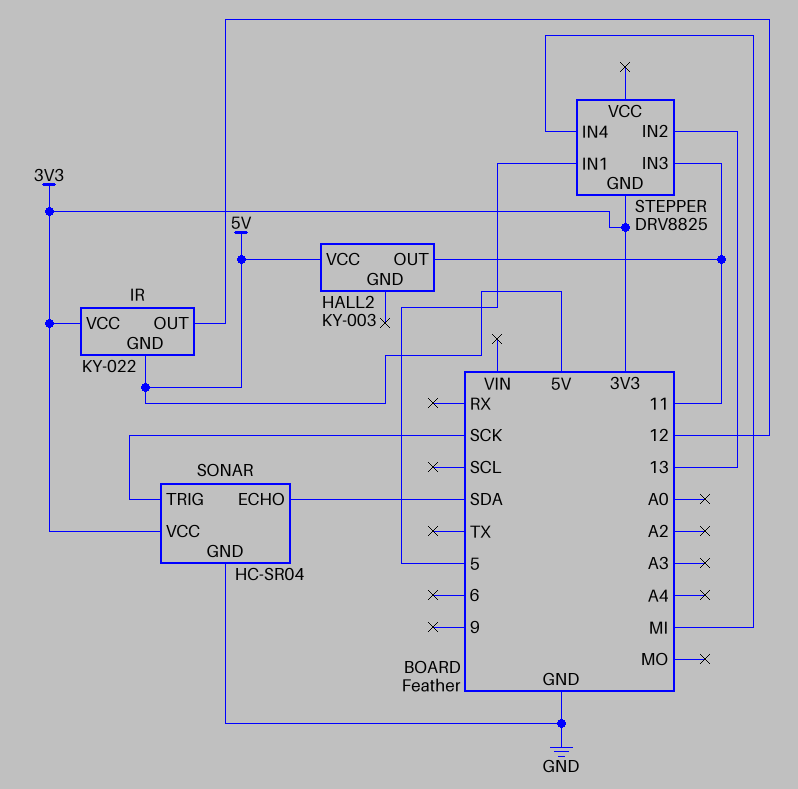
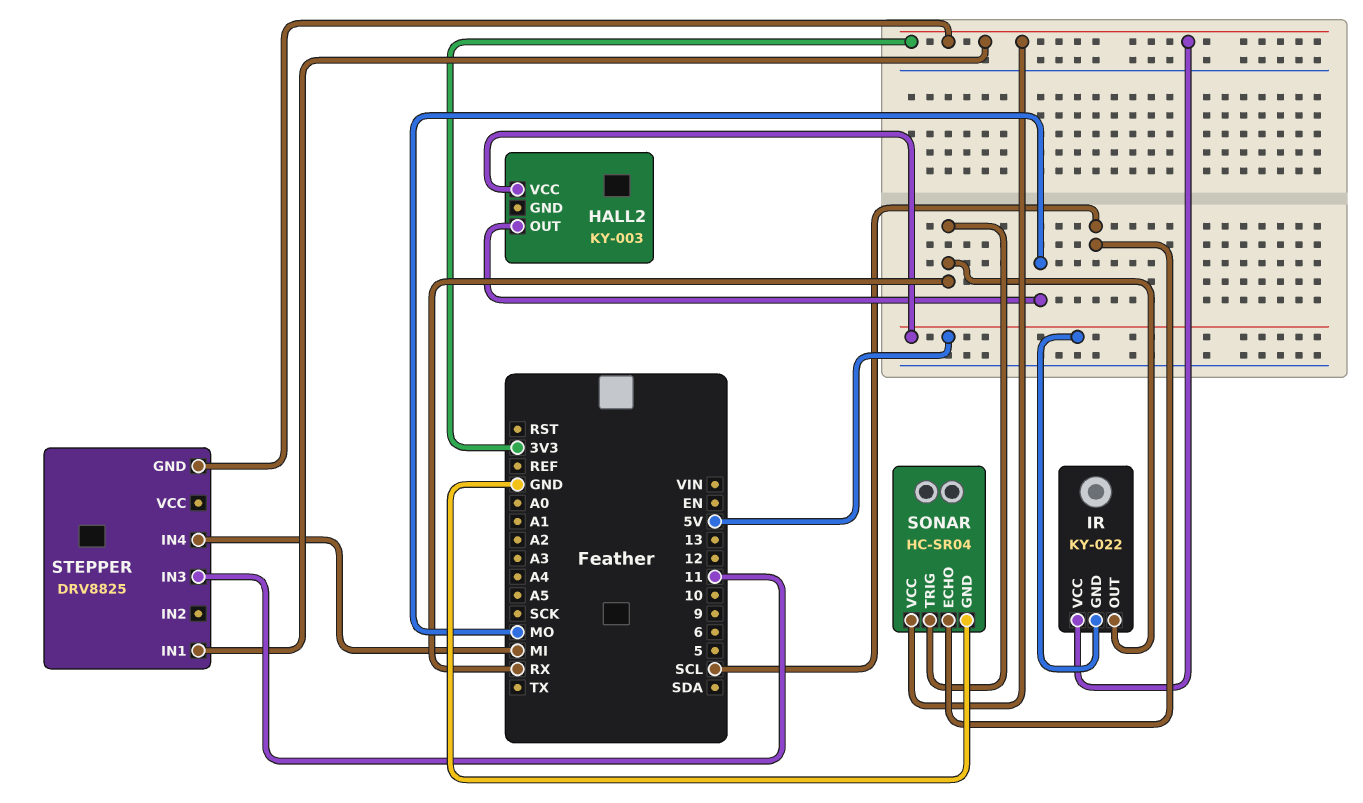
HALL2 pin OUT: 11 -> MO
IR pin OUT: 12 -> RX
SONAR pin ECHO: SDA -> SCL
SONAR pin TRIG: SCK -> RX
STEPPER pin IN1: 5 -> 3V3
STEPPER pin IN2: 13 -> none

